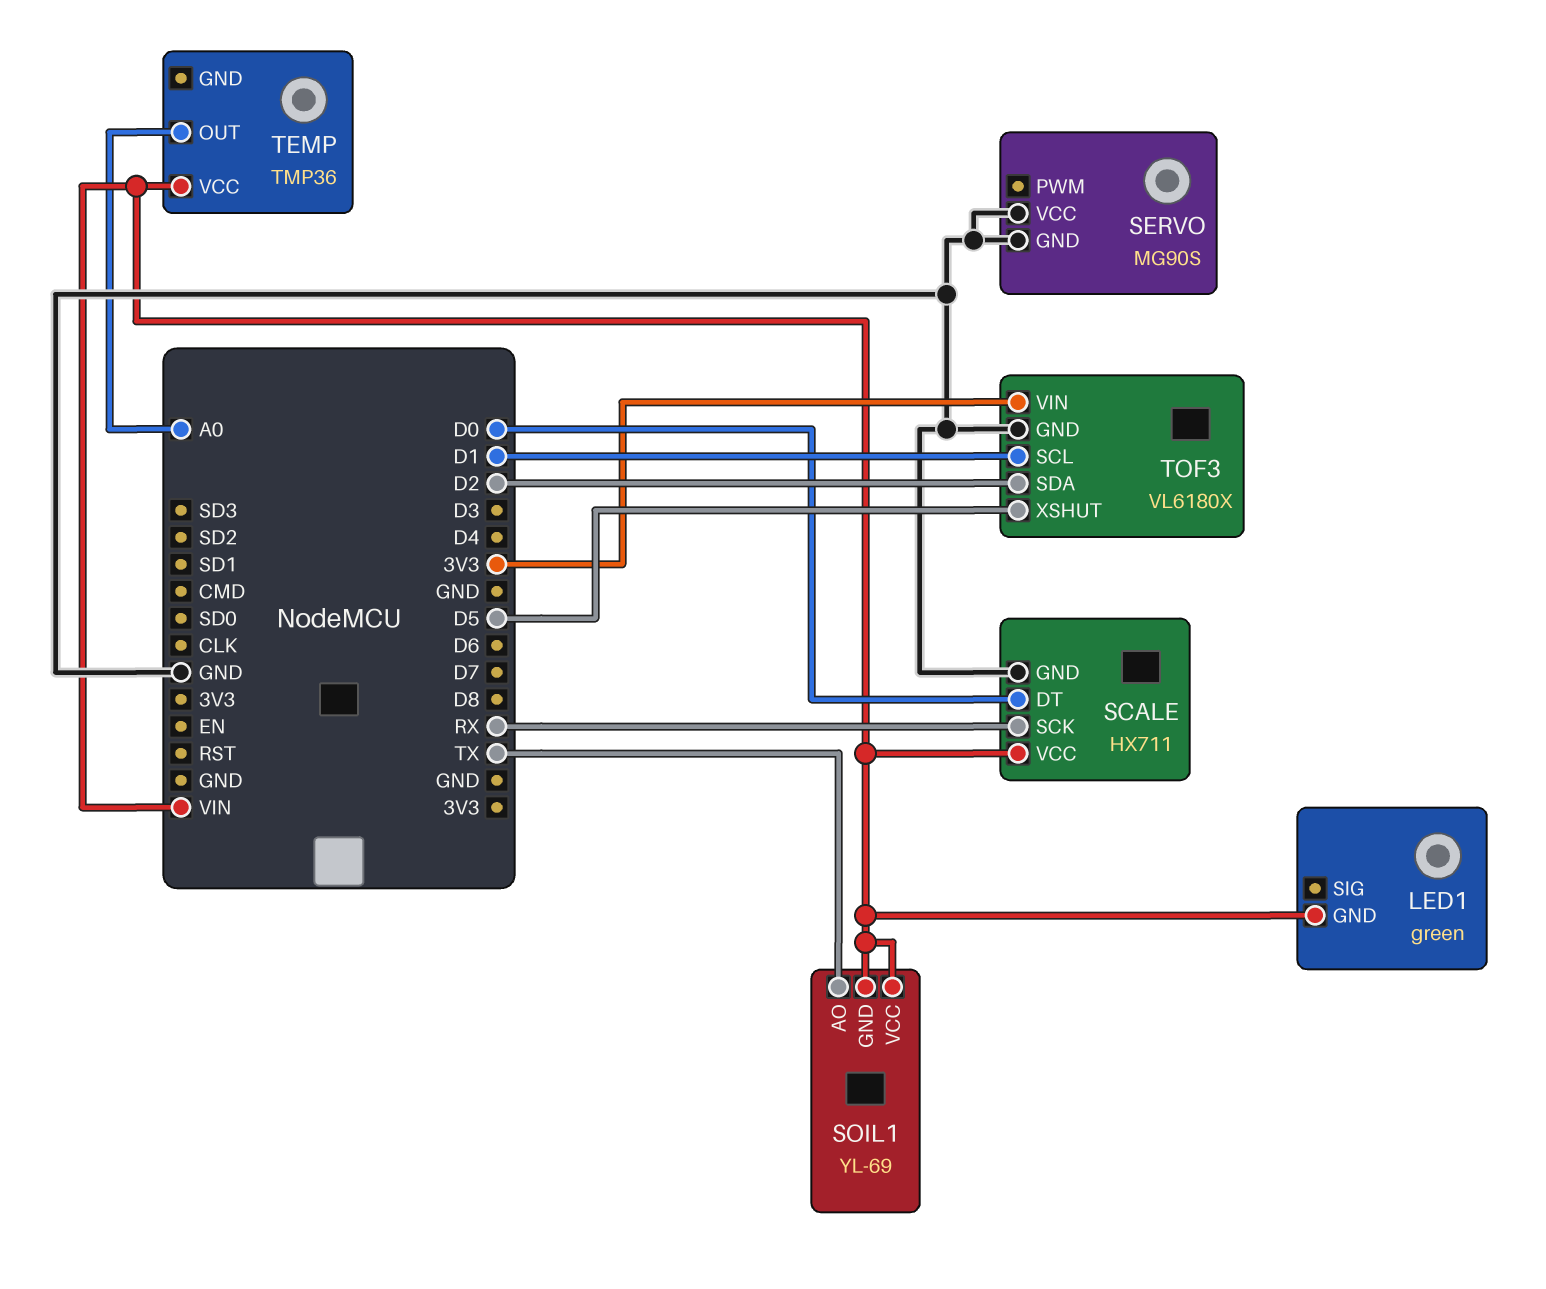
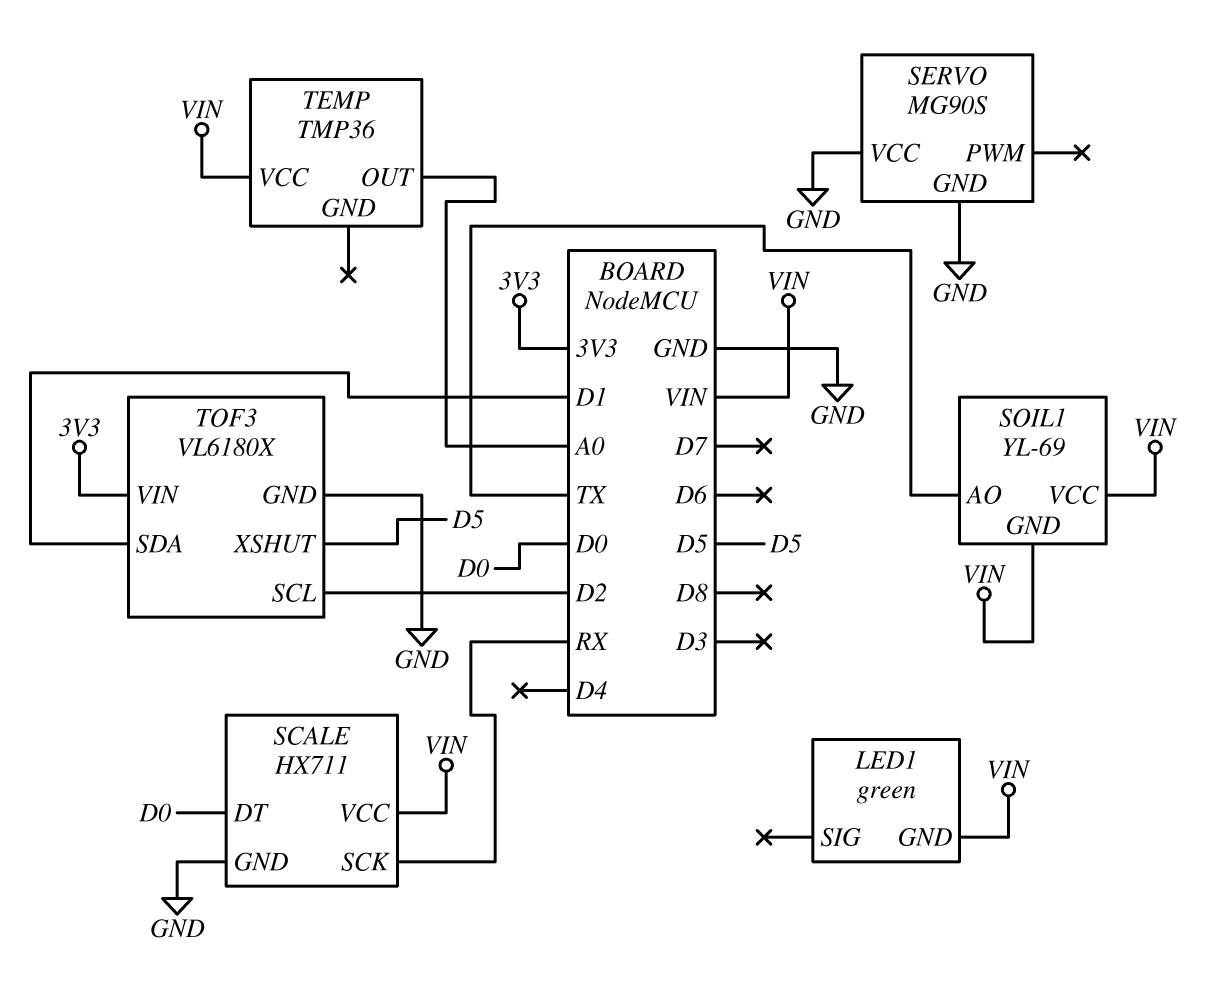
TOF3 pin SCL: D1 -> D2
TOF3 pin SDA: D2 -> D1

